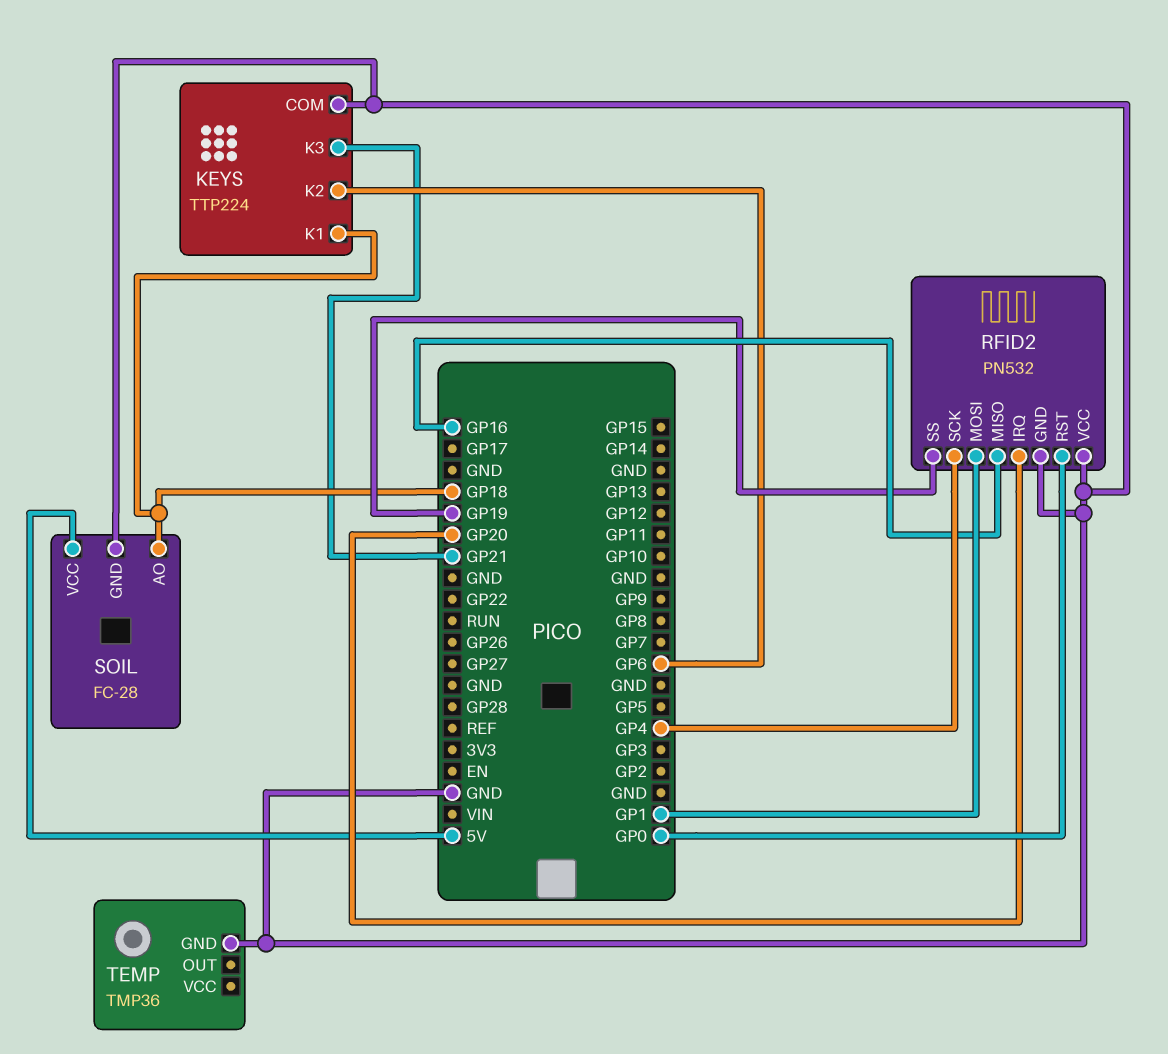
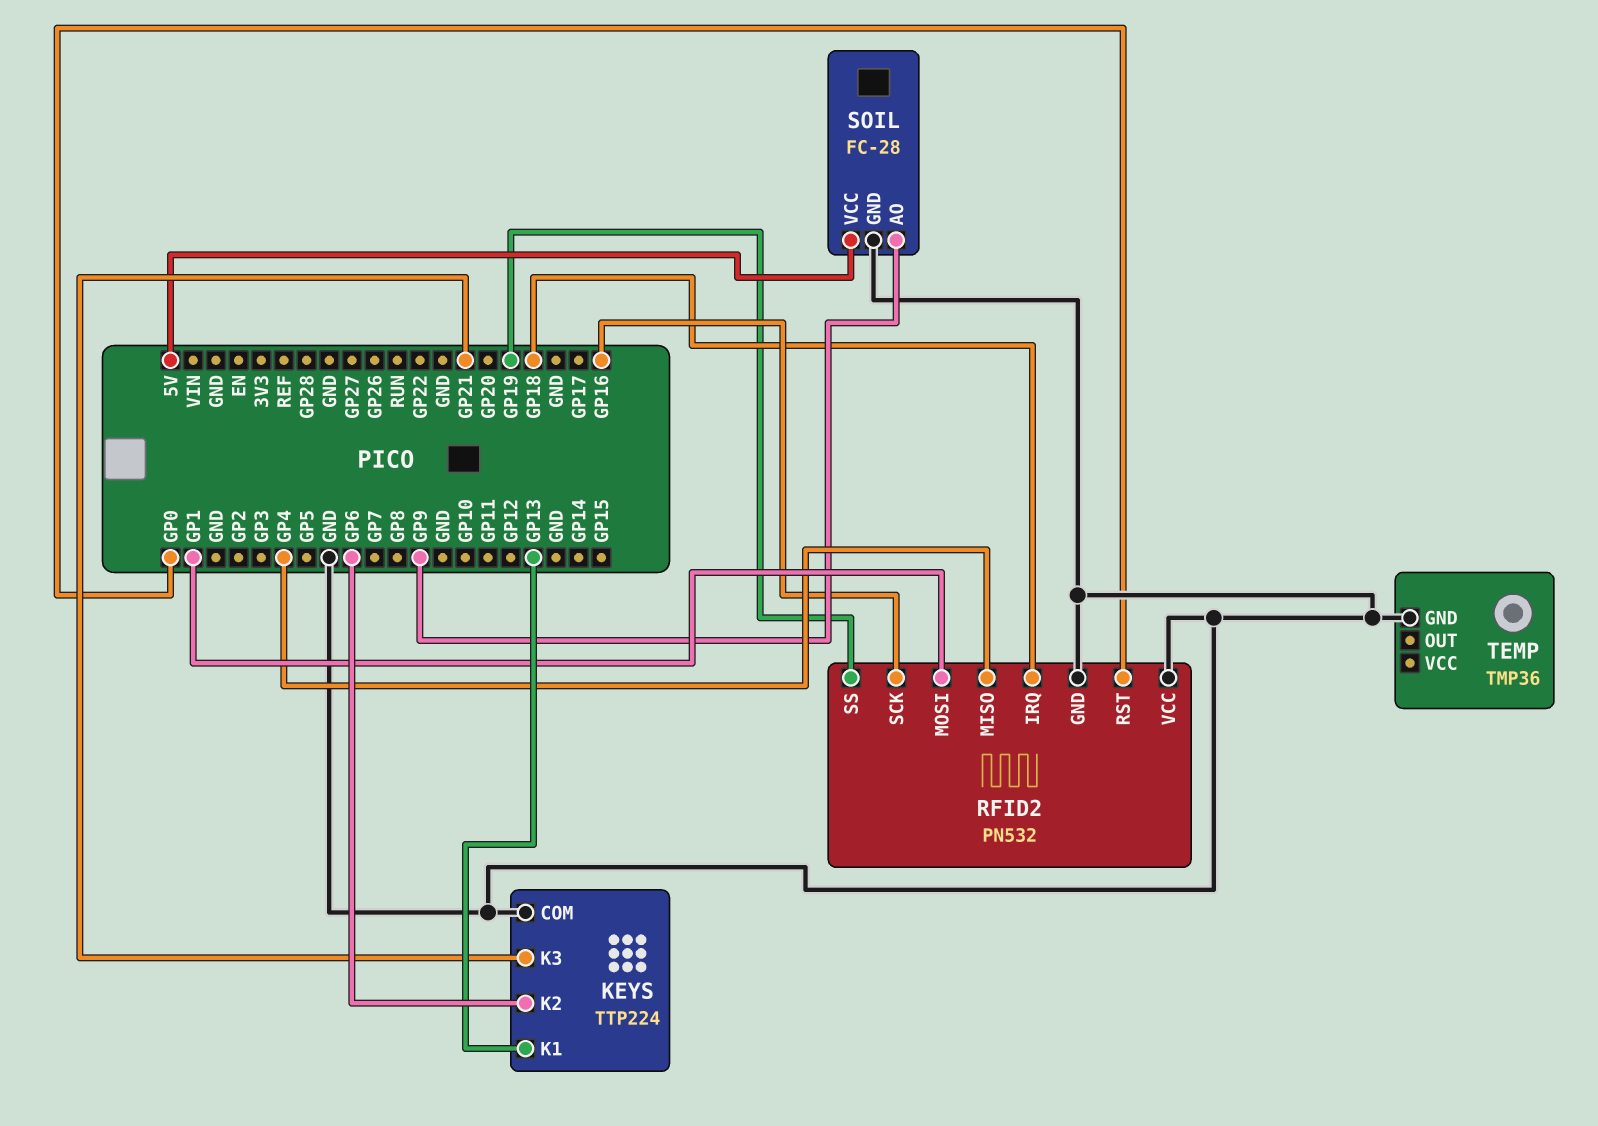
KEYS pin K1: GP18 -> GP13
RFID2 pin IRQ: GP20 -> GP18
RFID2 pin MISO: GP16 -> GP4
RFID2 pin SCK: GP4 -> GP16
SOIL pin AO: GP18 -> GP9

